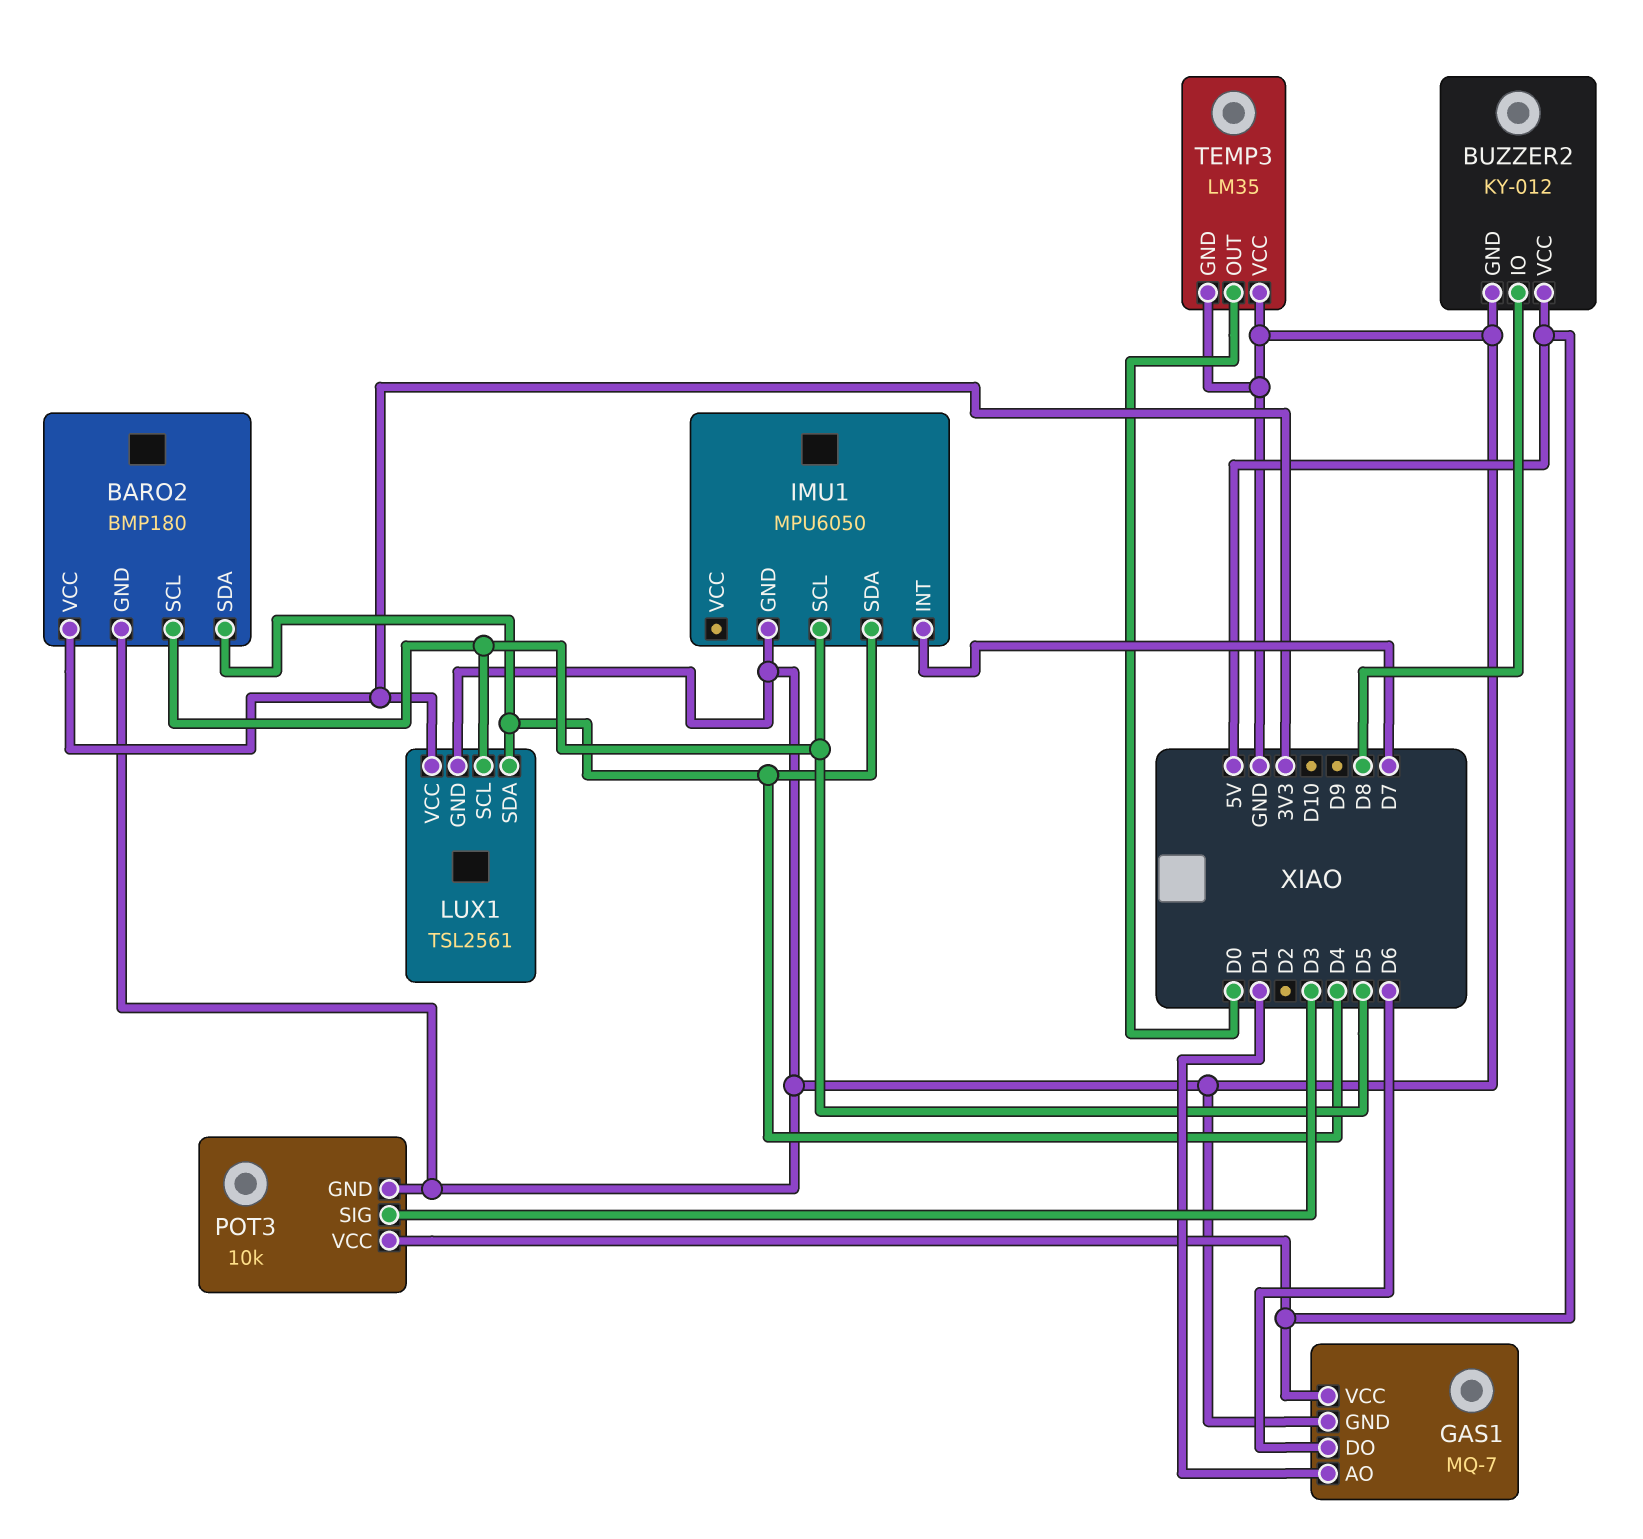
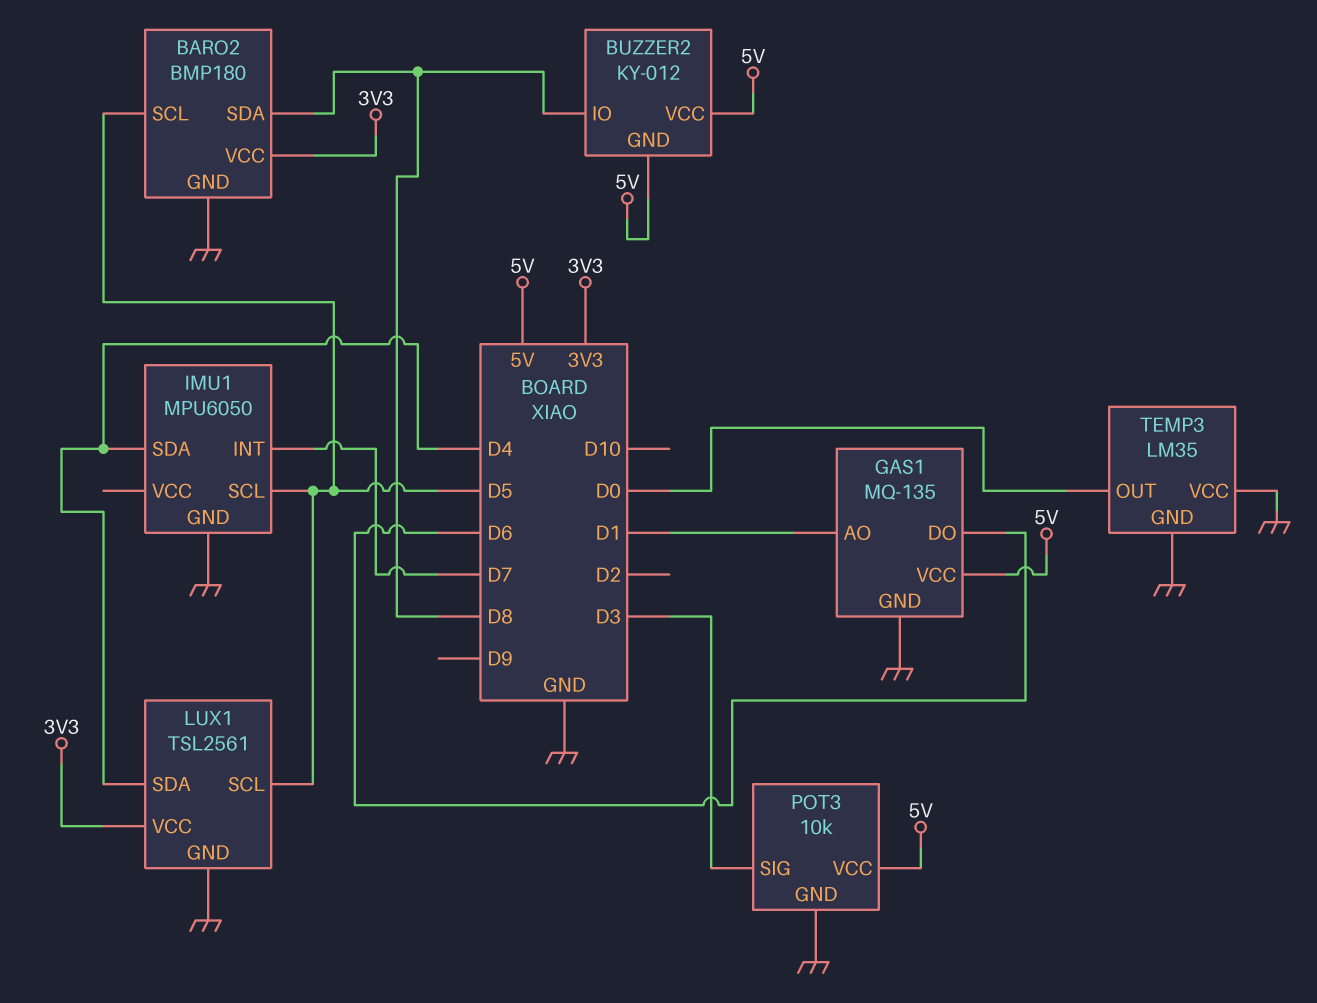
BARO2 pin SDA: D4 -> D8
BUZZER2 pin GND: GND -> 5V
GAS1: MQ-7 -> MQ-135

